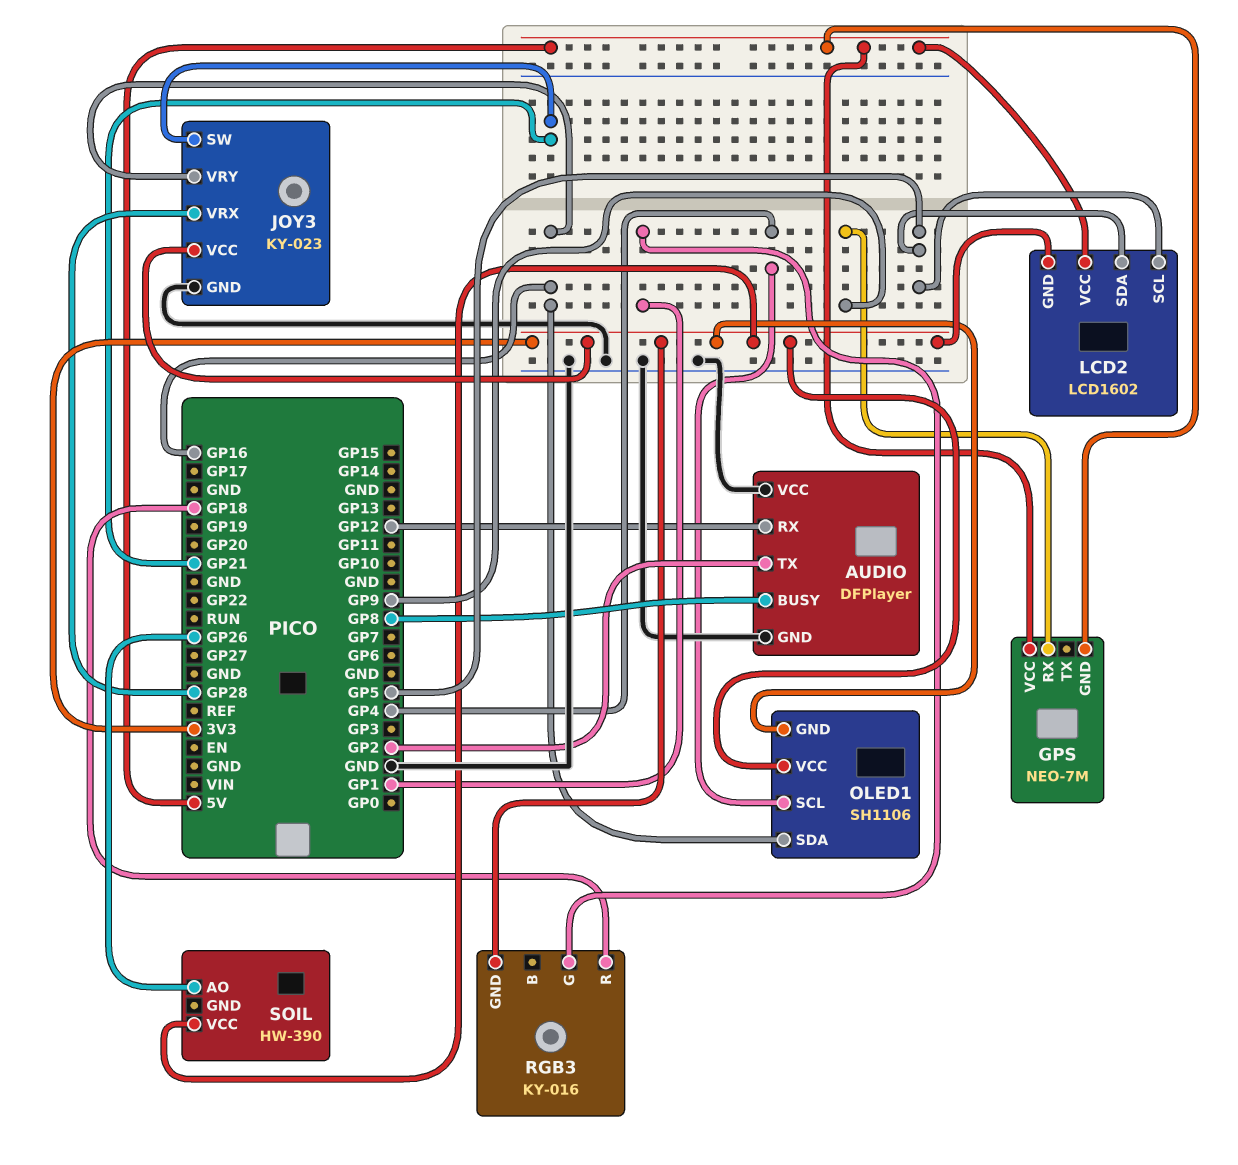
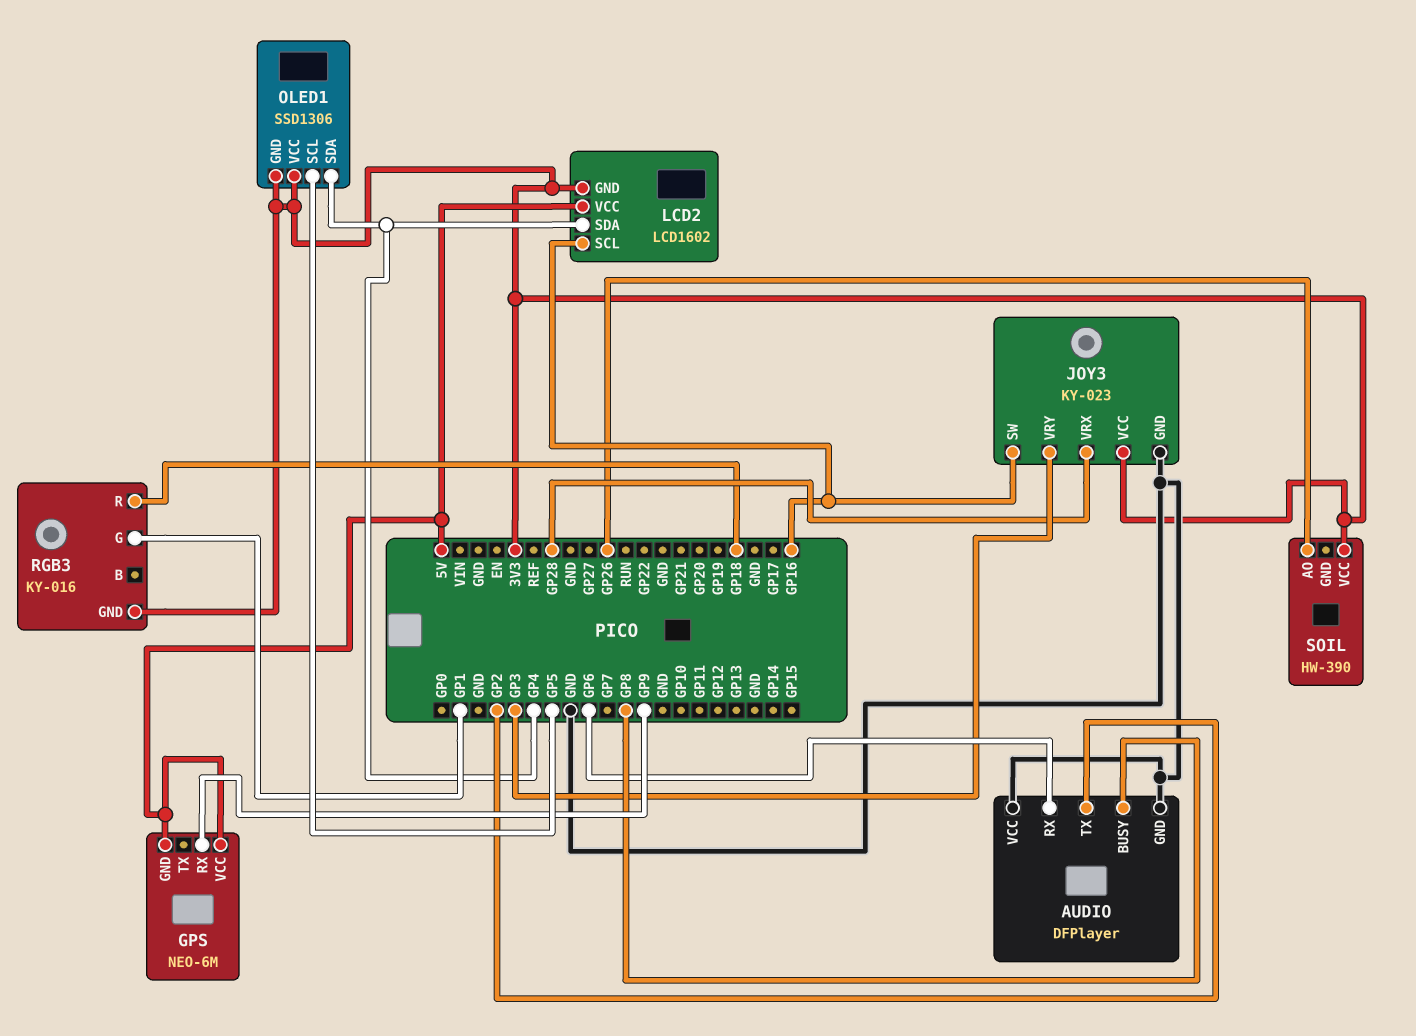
AUDIO pin RX: GP12 -> GP6
GPS: NEO-7M -> NEO-6M
JOY3 pin SW: GP21 -> GP16
JOY3 pin VRY: GP16 -> GP3
LCD2 pin SCL: GP5 -> GP16
LCD2 pin SDA: GP5 -> GP4
OLED1: SH1106 -> SSD1306
OLED1 pin SCL: GP4 -> GP5
OLED1 pin SDA: GP16 -> GP4

